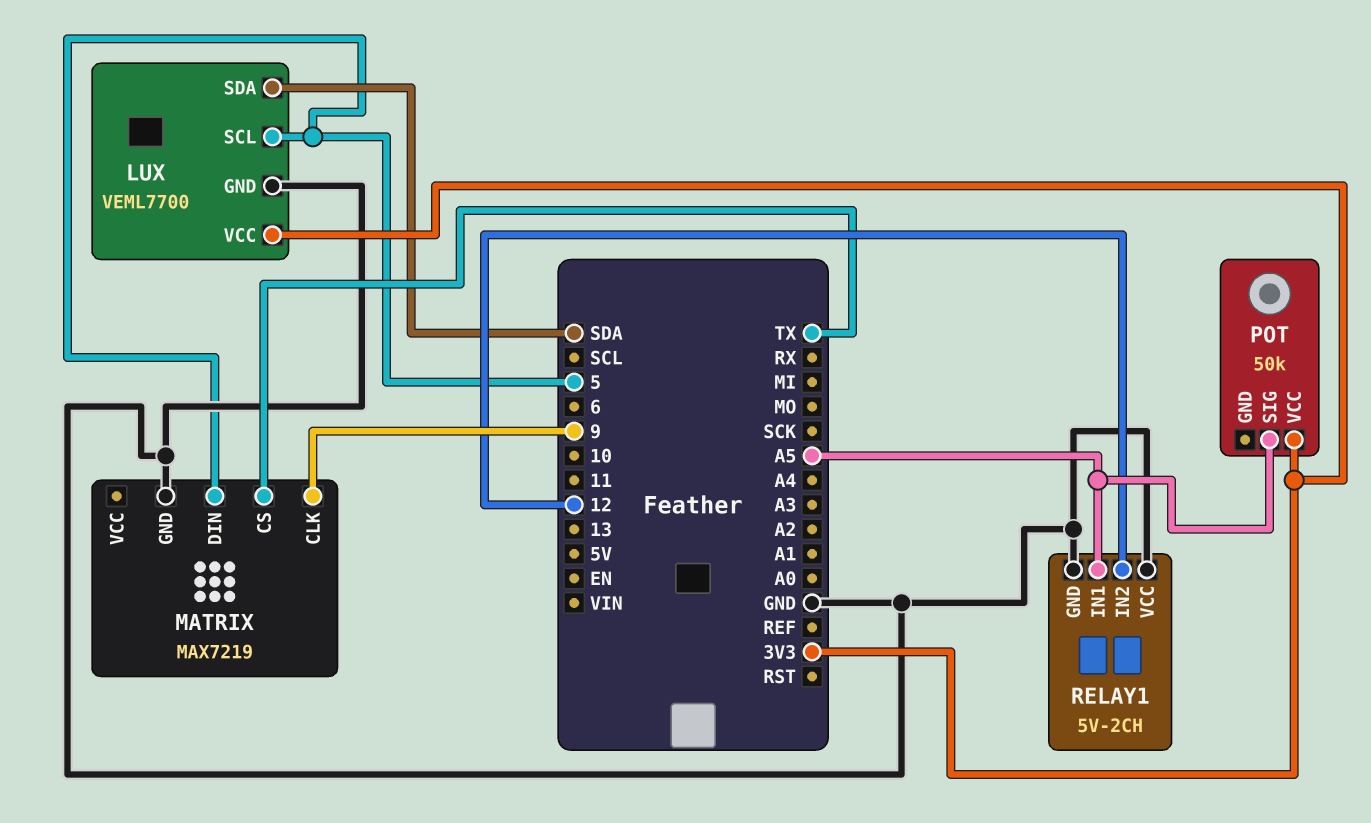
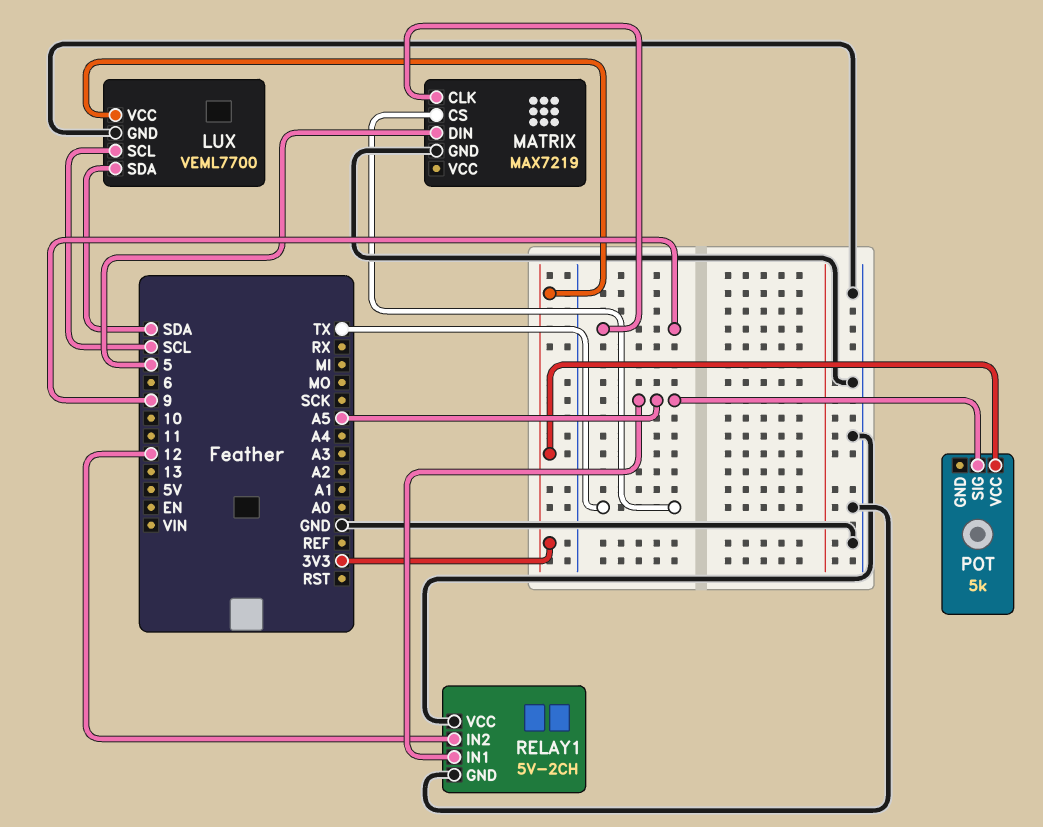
LUX pin SCL: 5 -> SCL
POT: 50k -> 5k

